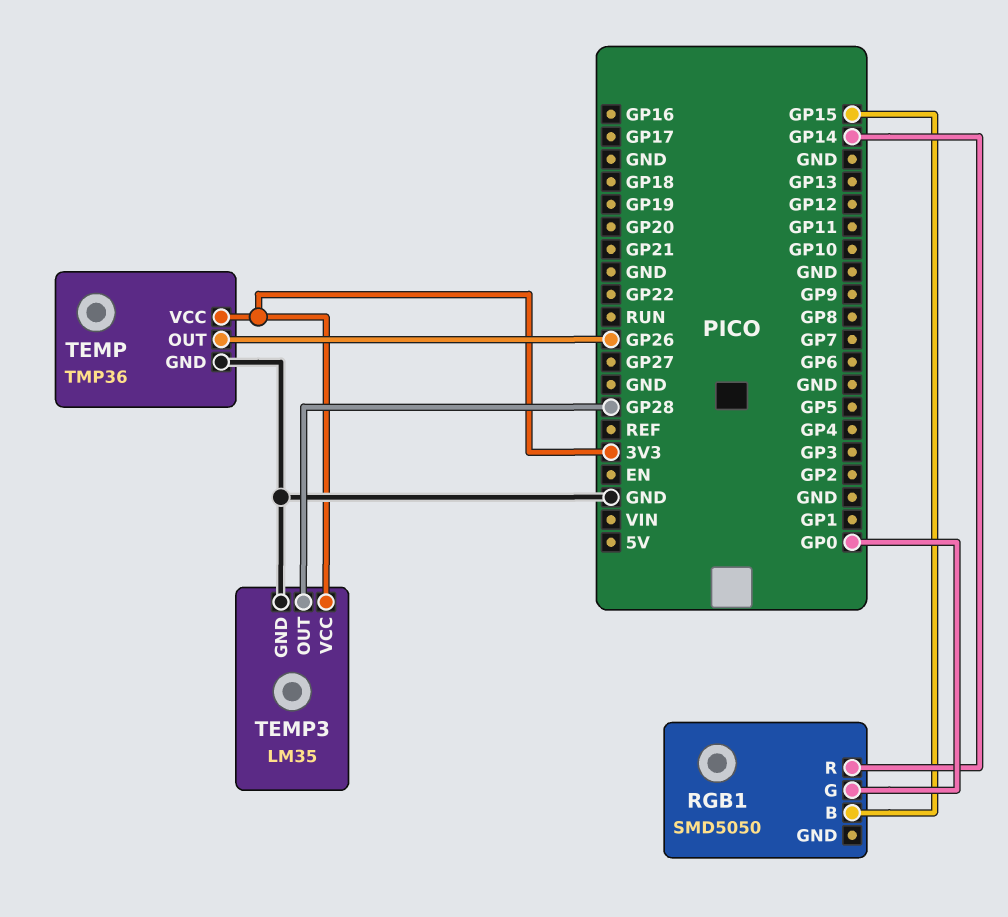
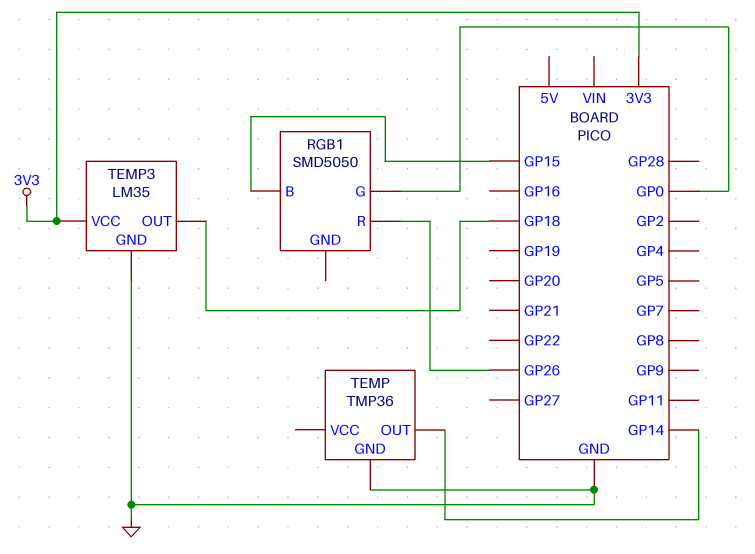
RGB1 pin R: GP14 -> GP26
TEMP pin OUT: GP26 -> GP14
TEMP pin VCC: 3V3 -> none
TEMP3 pin OUT: GP28 -> GP18

